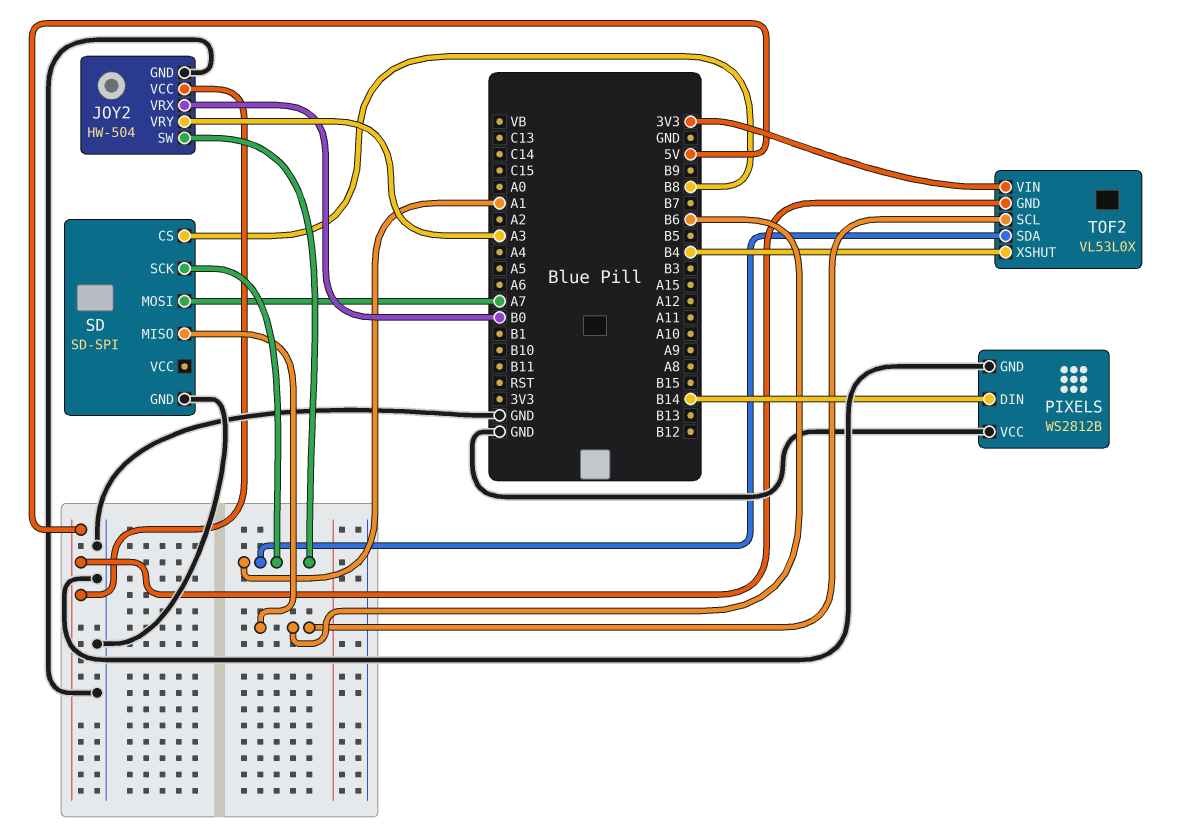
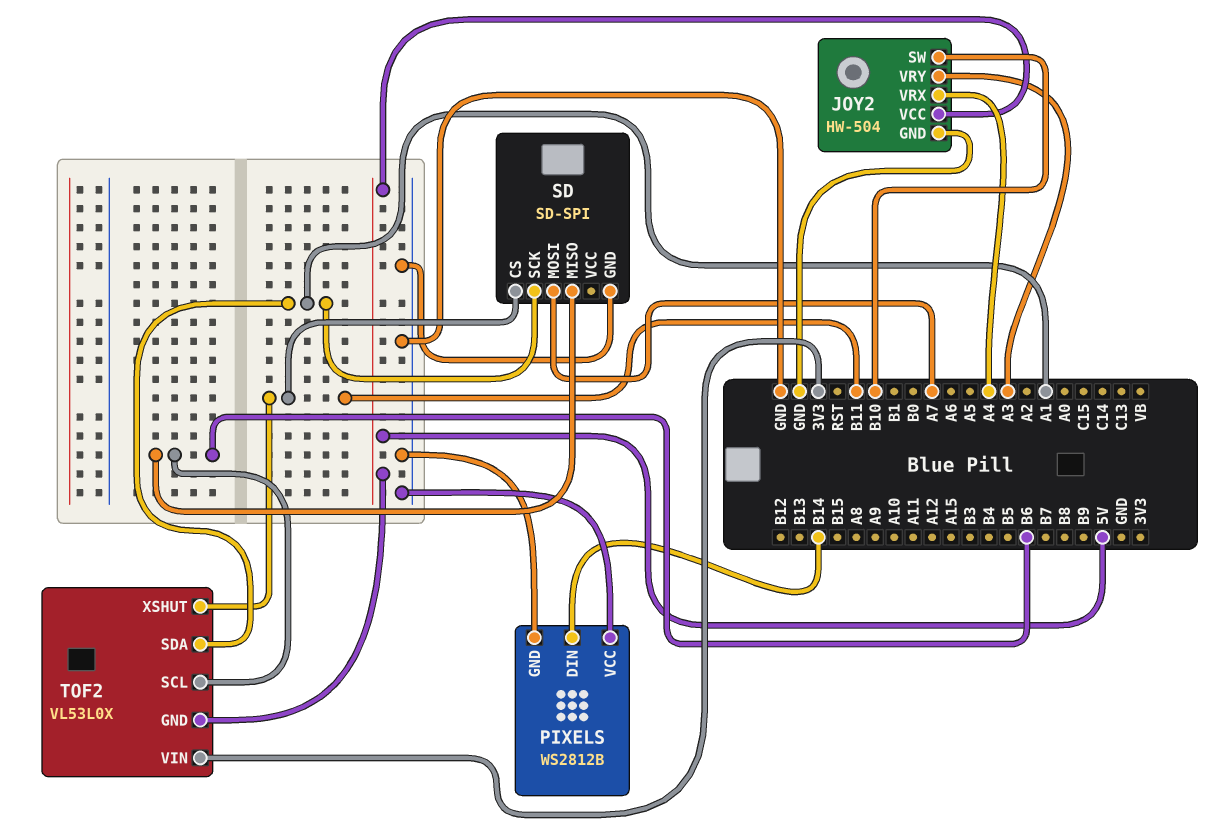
JOY2 pin SW: A1 -> B10
JOY2 pin VRX: B0 -> A4
SD pin CS: B8 -> B11
TOF2 pin XSHUT: B4 -> B11

